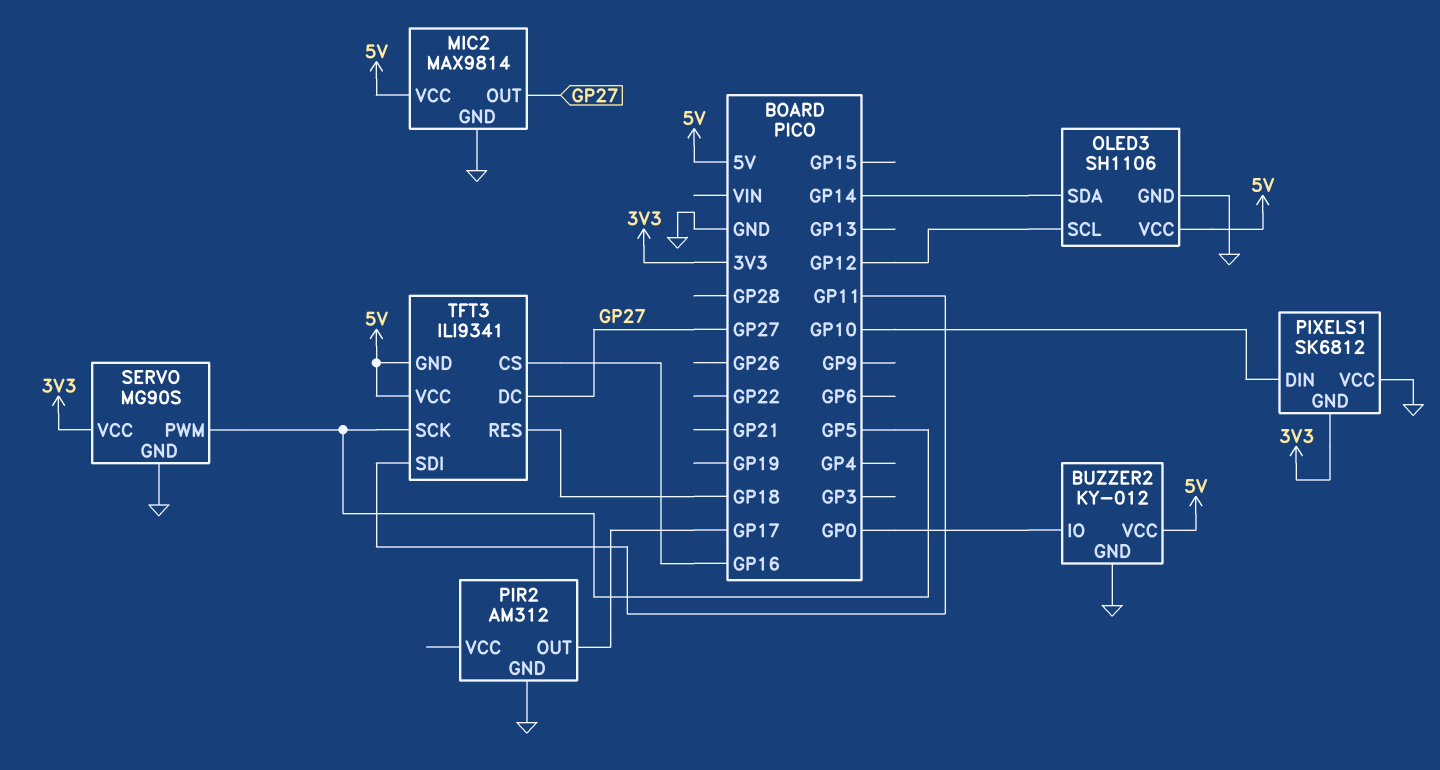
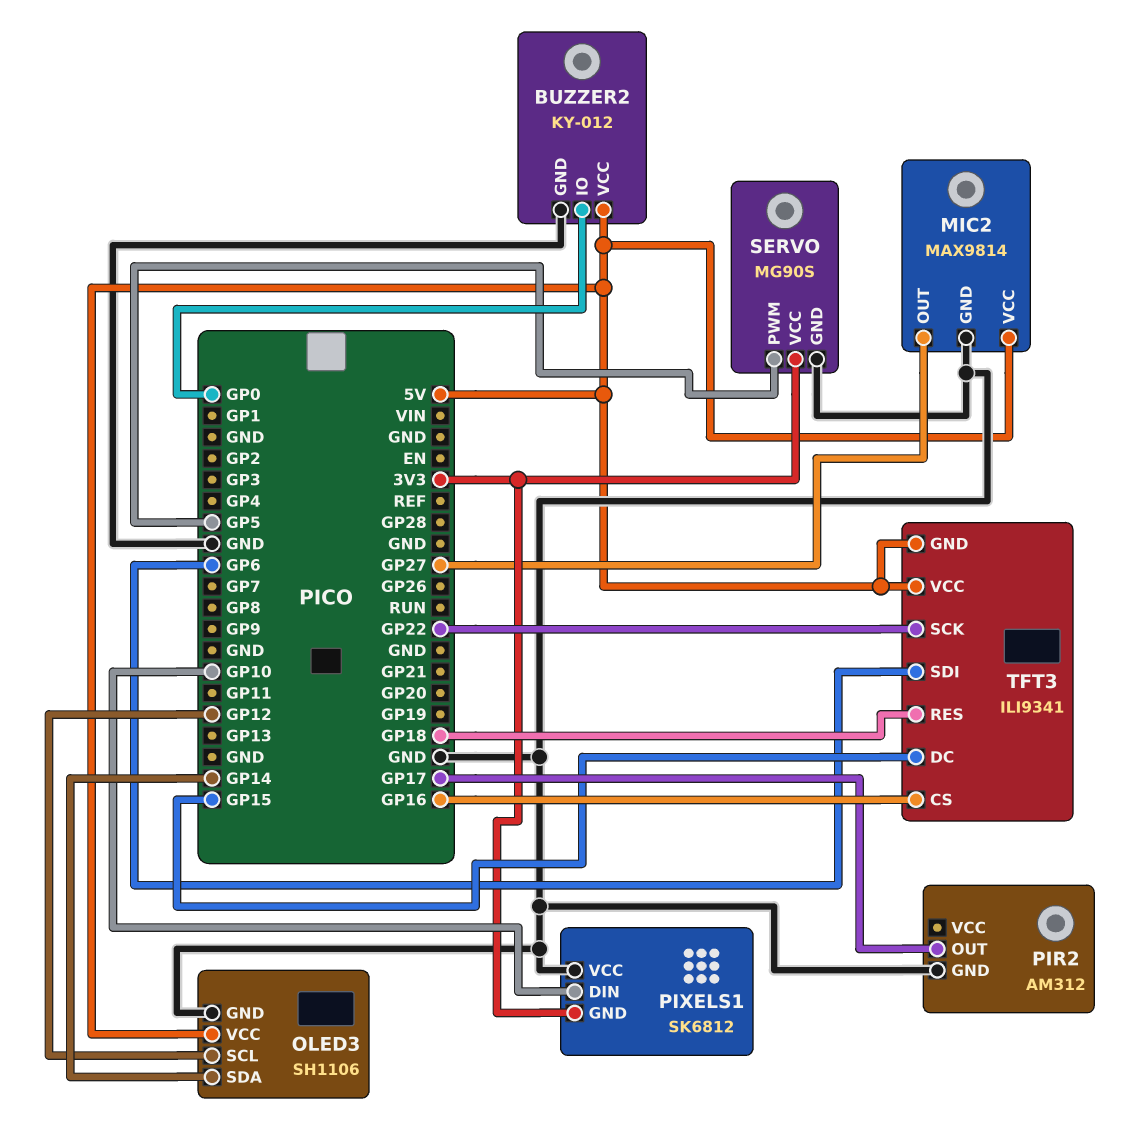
TFT3 pin DC: GP27 -> GP15
TFT3 pin SCK: GP5 -> GP22
TFT3 pin SDI: GP11 -> GP6

